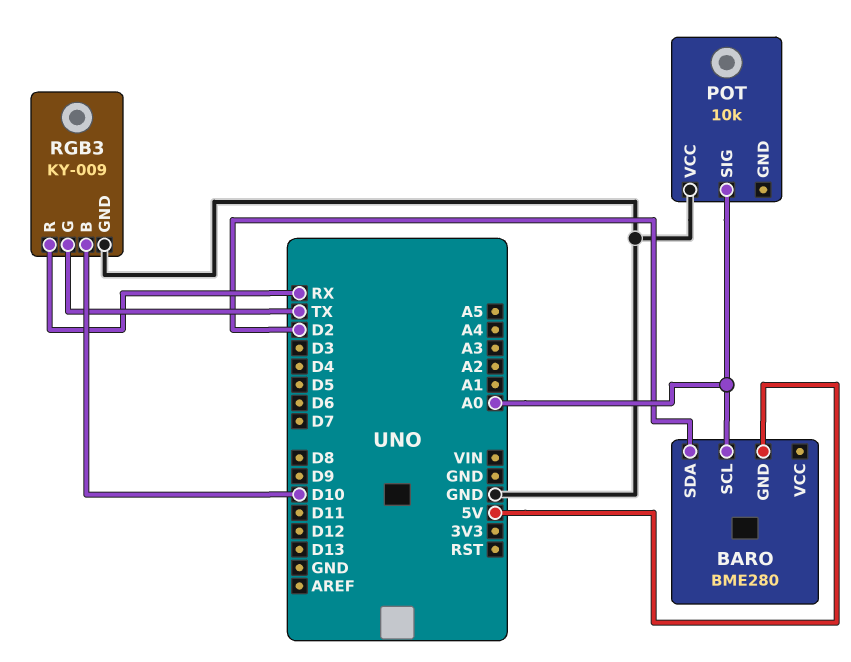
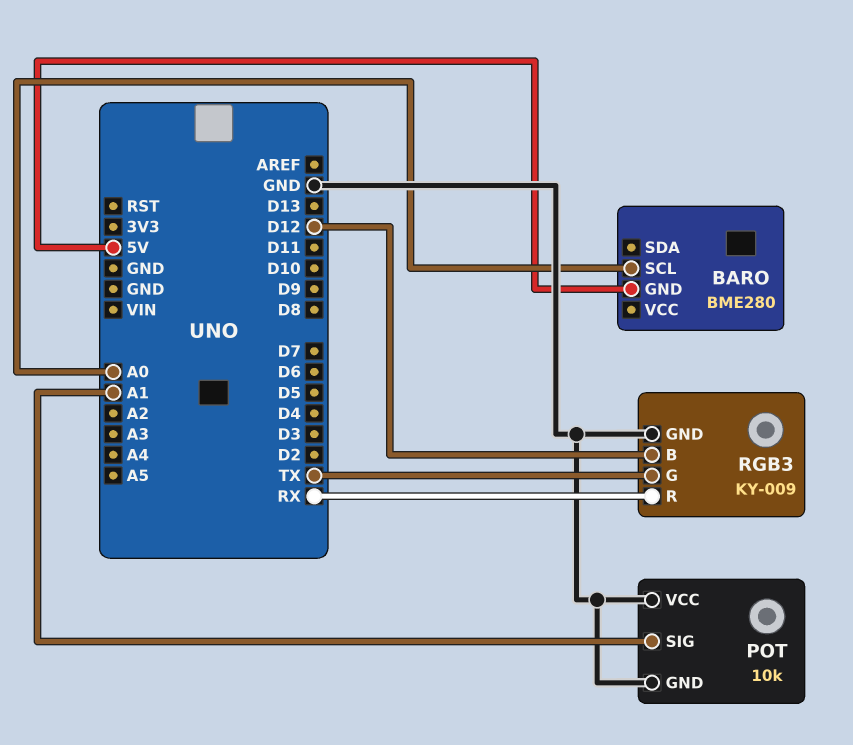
BARO pin SDA: D2 -> none
POT pin GND: none -> GND
POT pin SIG: A0 -> A1
RGB3 pin B: D10 -> D12

